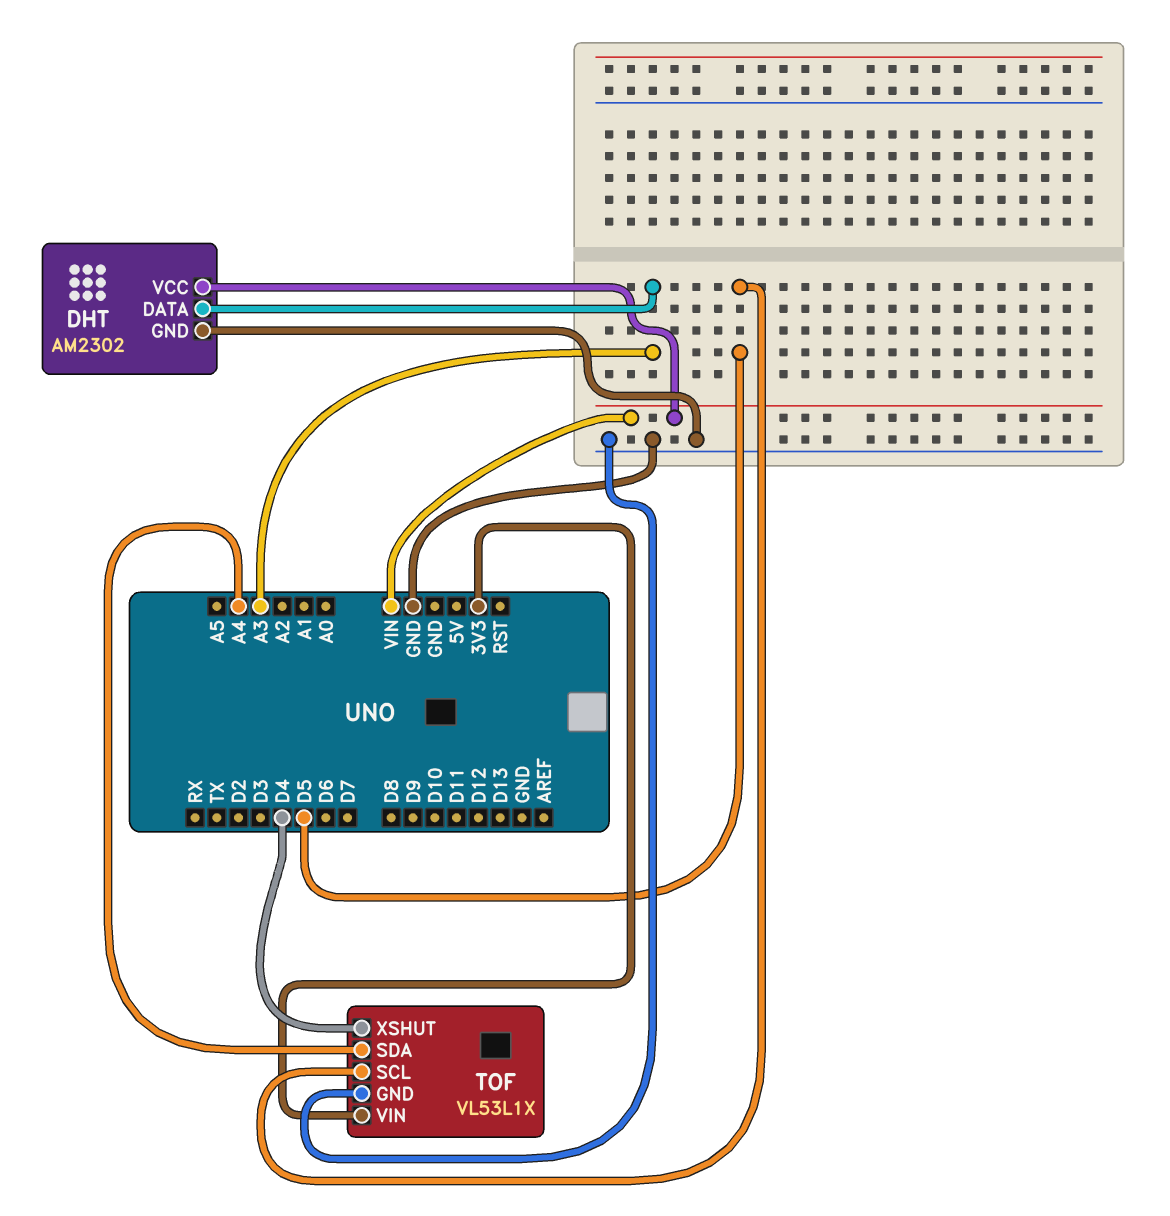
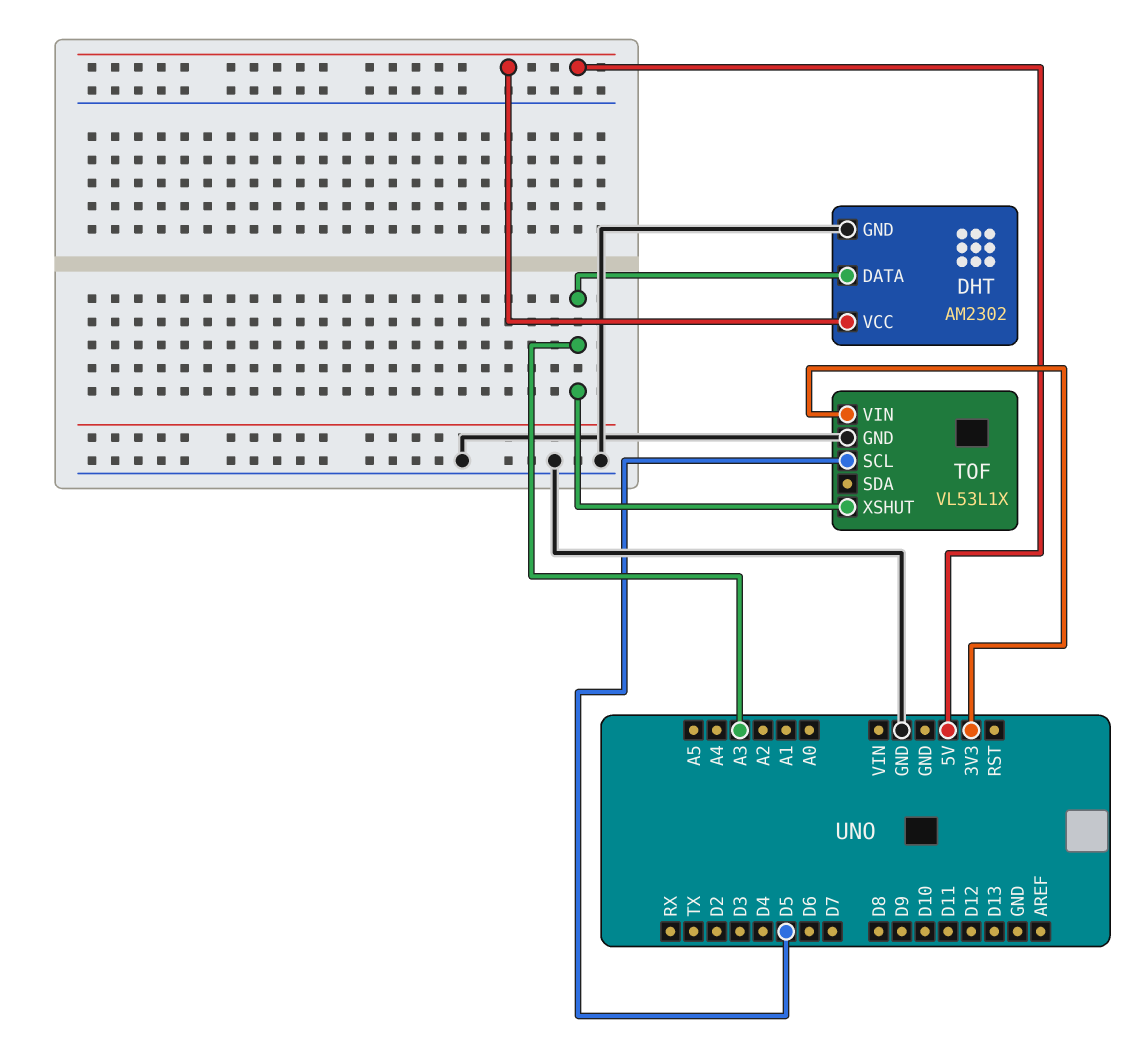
DHT pin VCC: VIN -> 5V
TOF pin SDA: A4 -> none
TOF pin XSHUT: D4 -> A3

